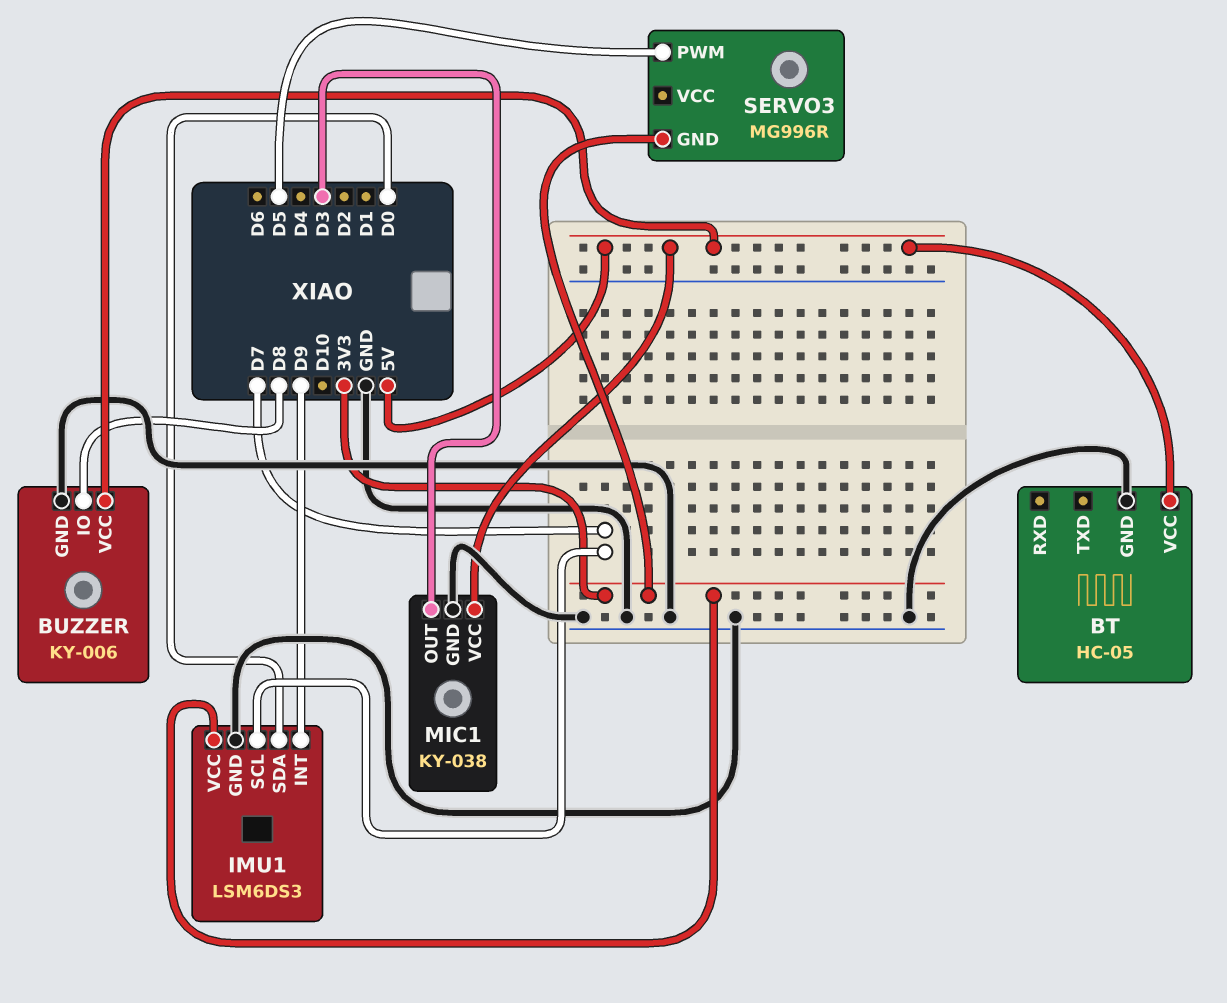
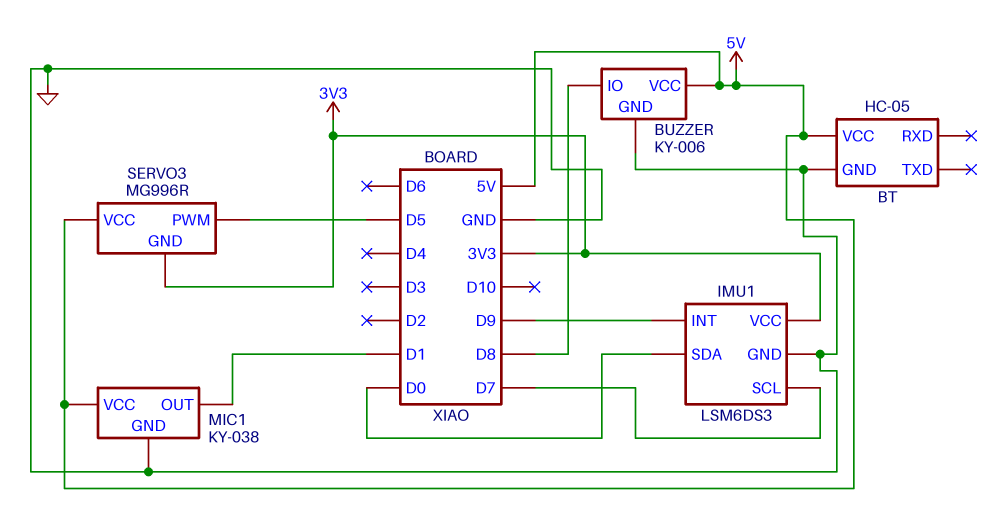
MIC1 pin OUT: D3 -> D1
SERVO3 pin VCC: none -> 5V

